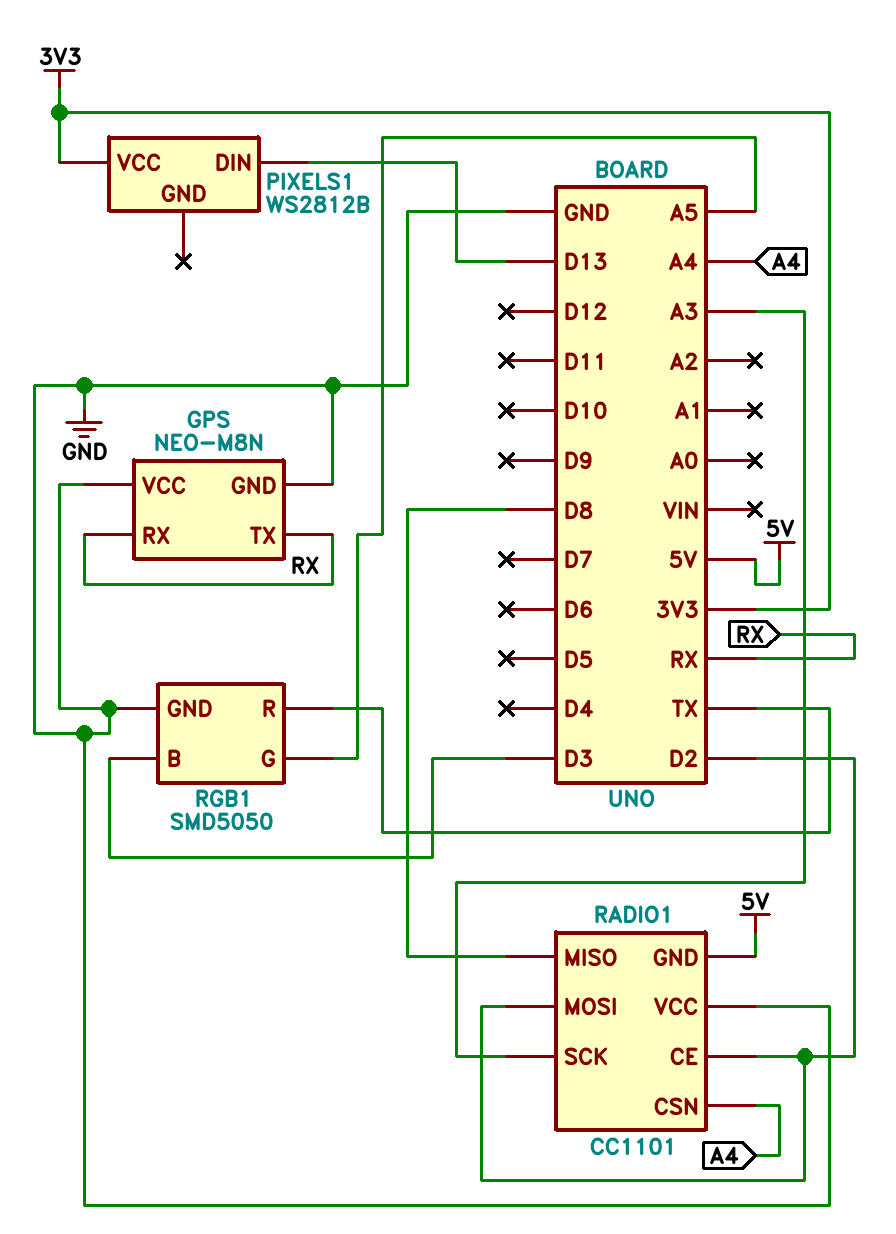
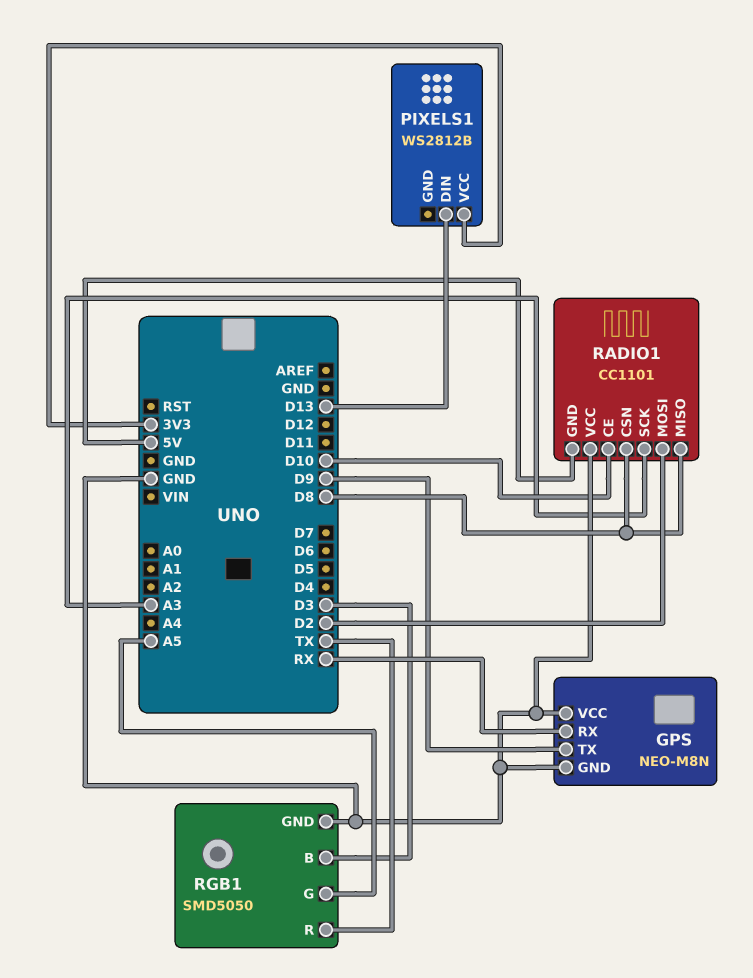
GPS pin TX: RX -> D9
RADIO1 pin CE: D2 -> D10
RADIO1 pin CSN: A4 -> D8

